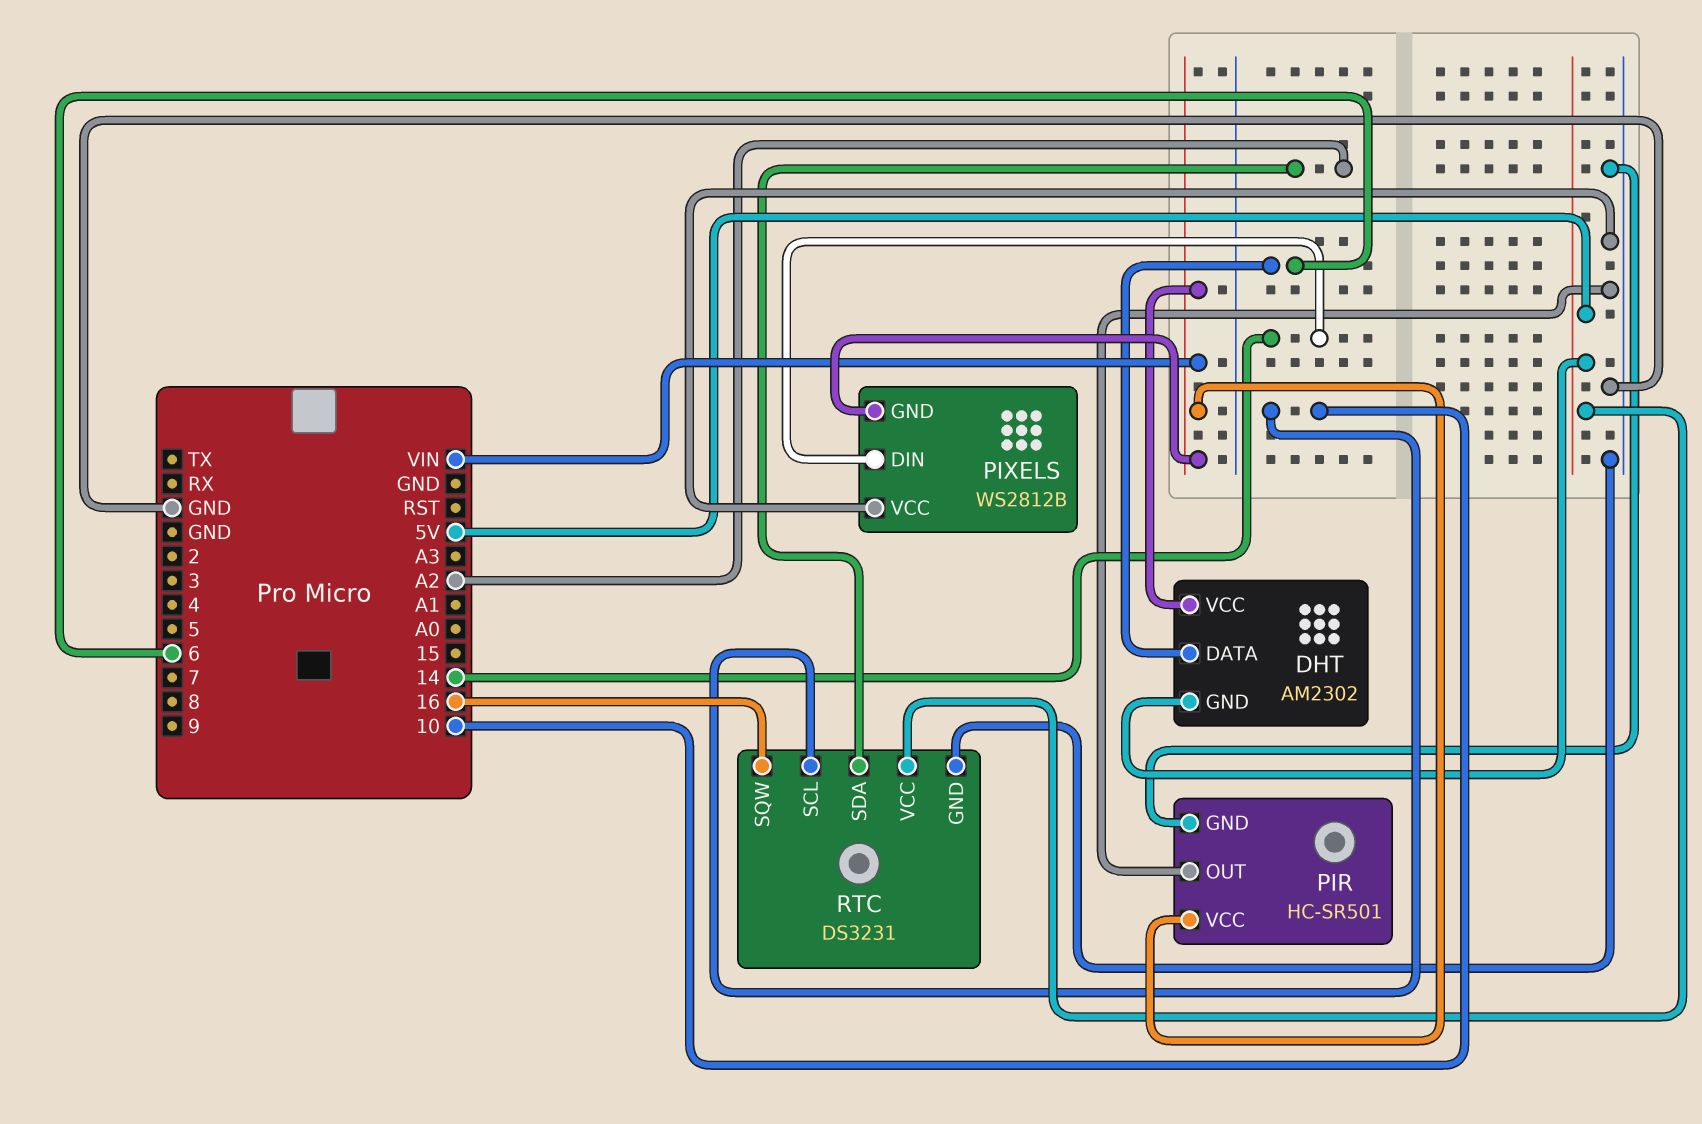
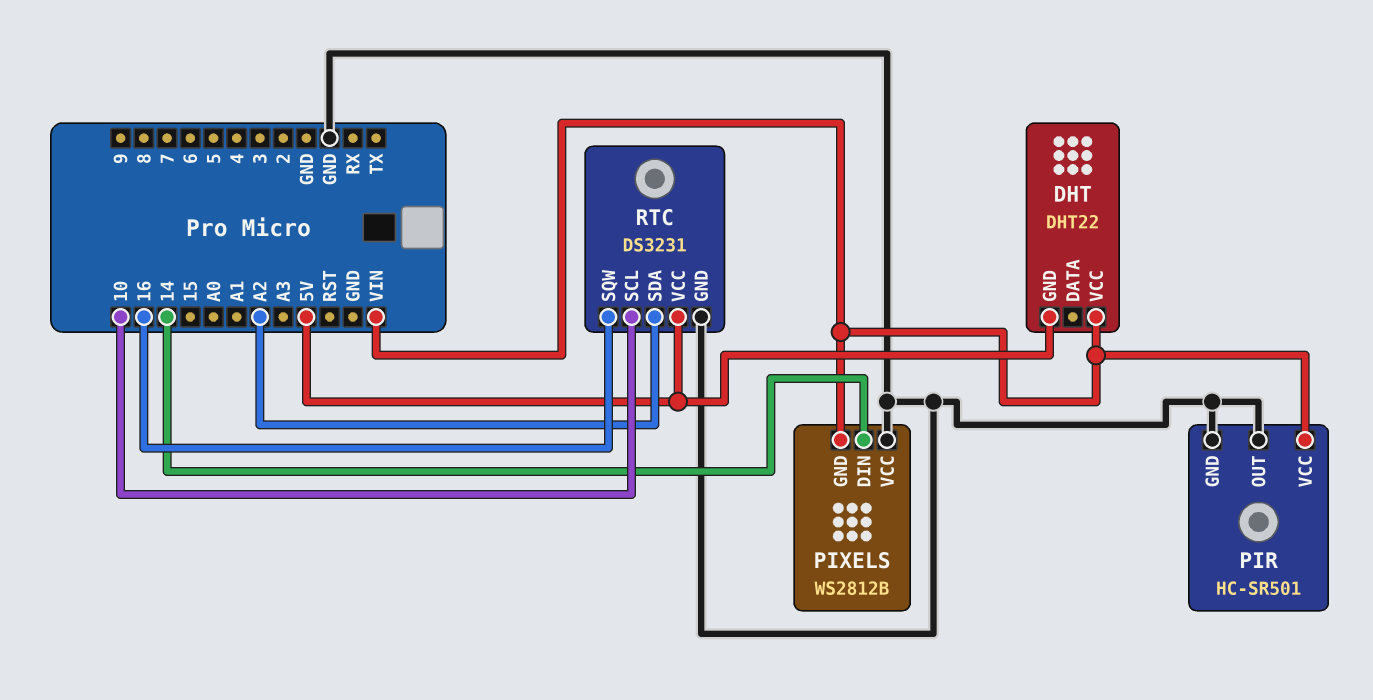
DHT: AM2302 -> DHT22
DHT pin DATA: 6 -> none

